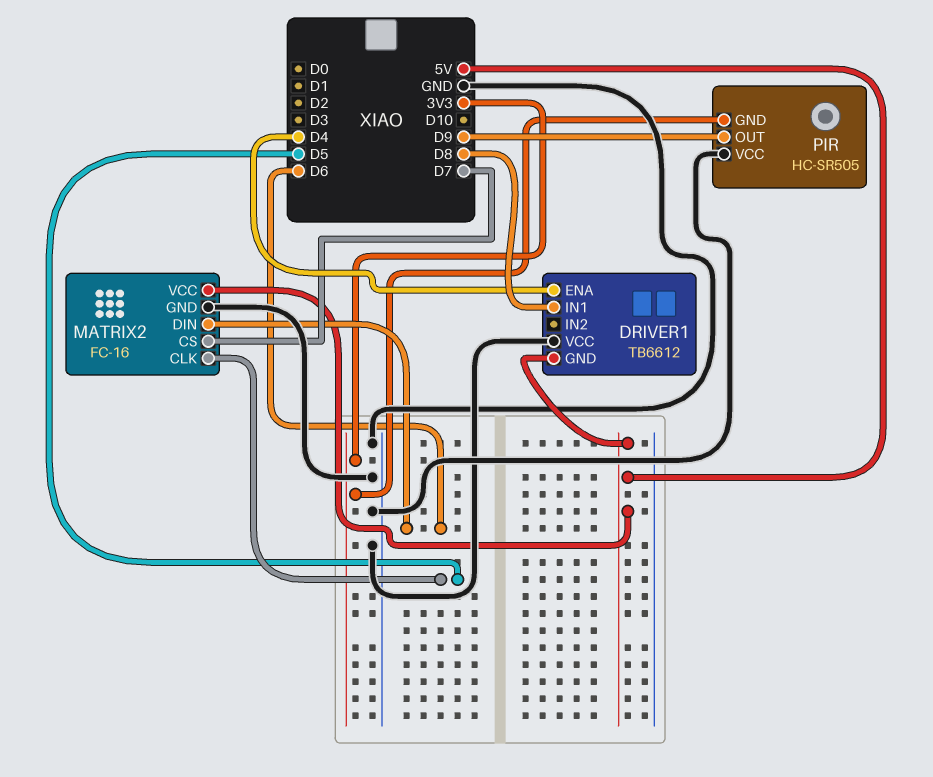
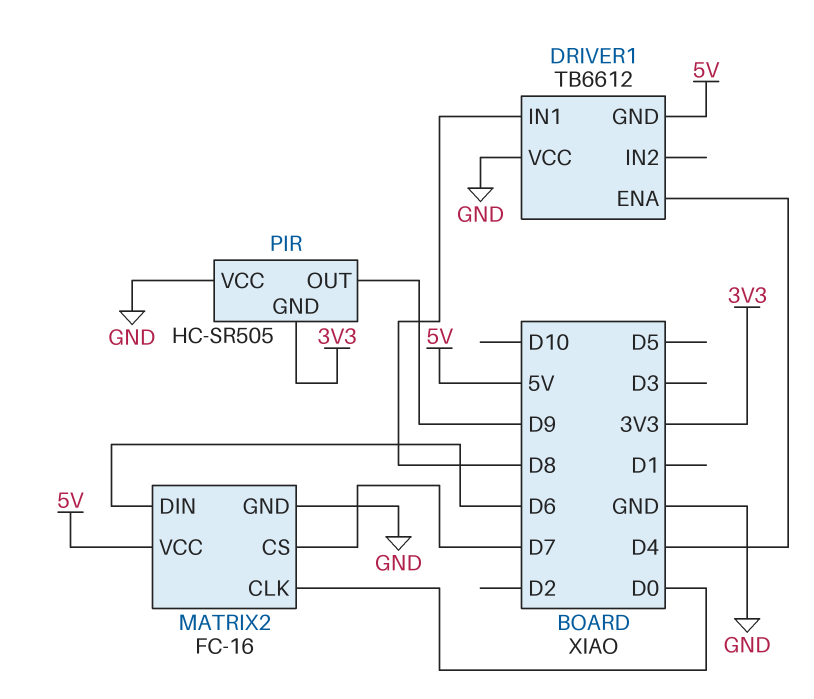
MATRIX2 pin CLK: D5 -> D0

